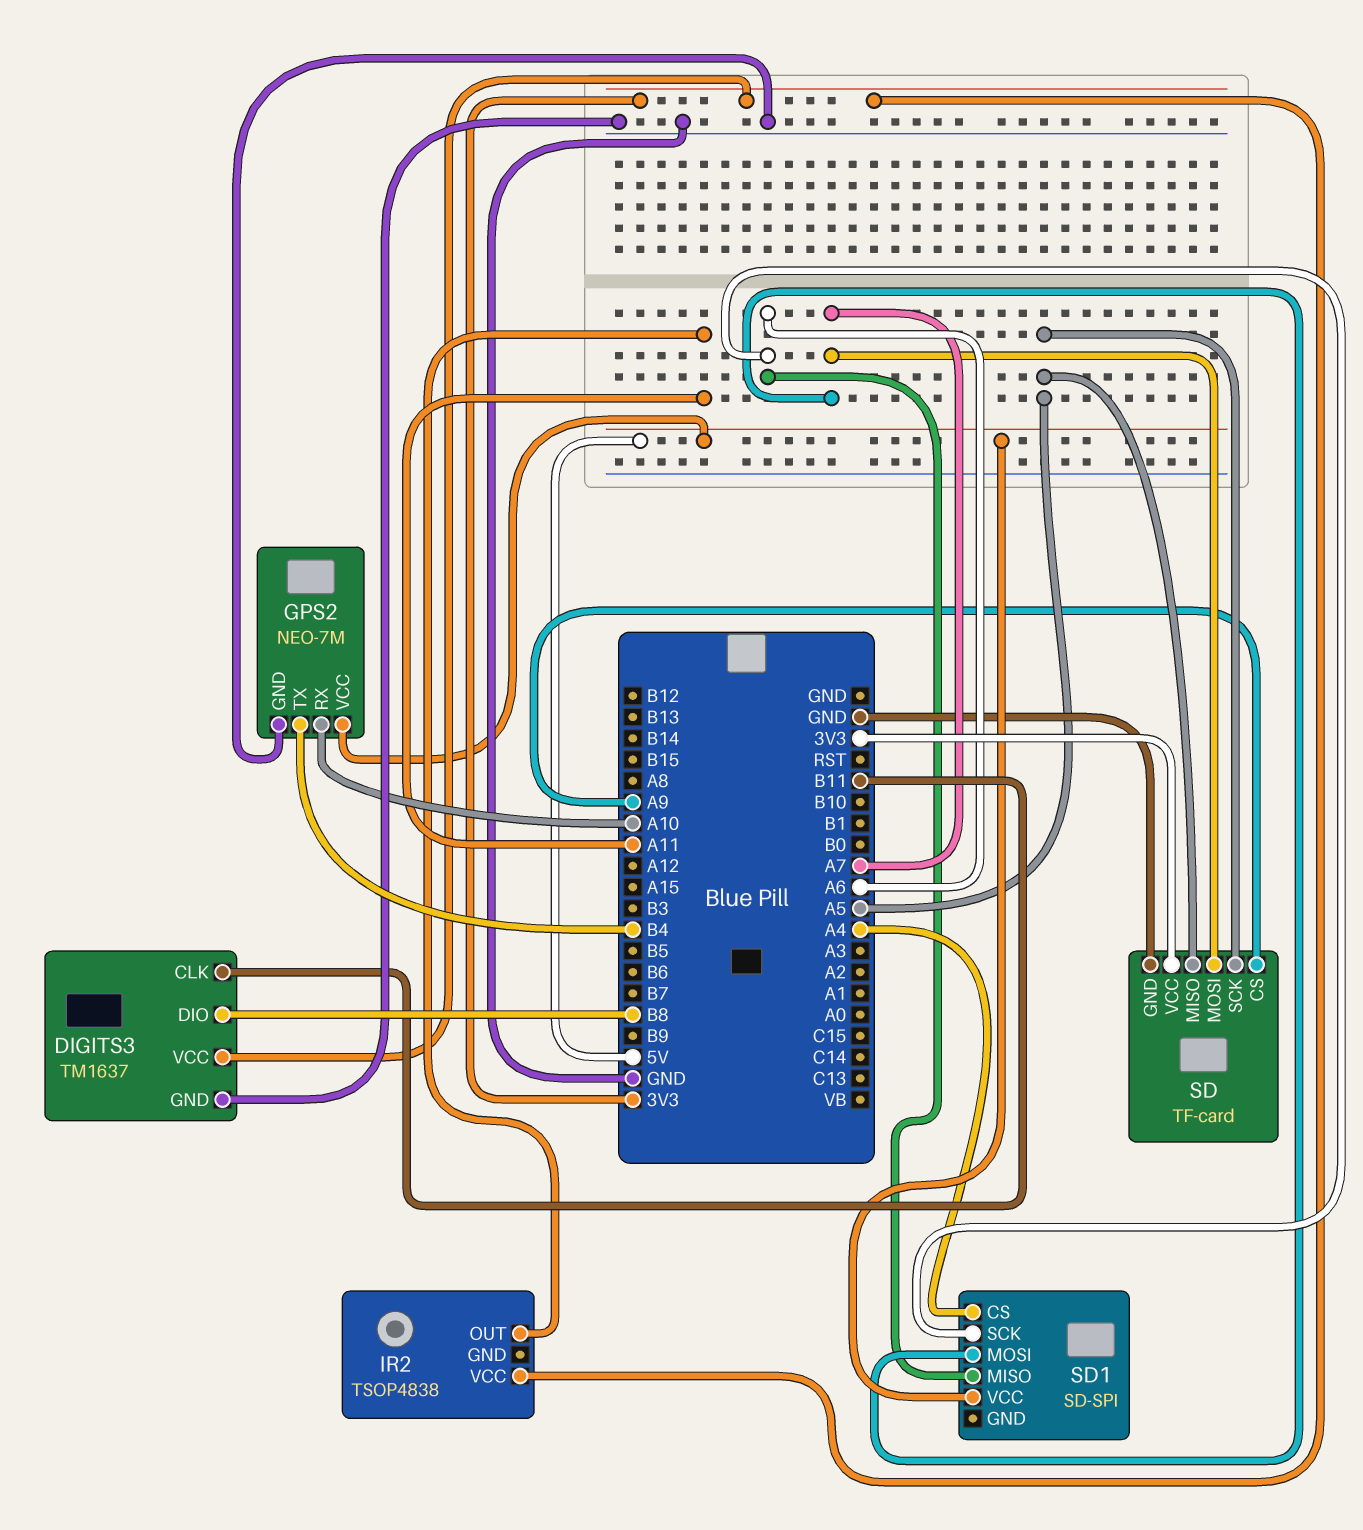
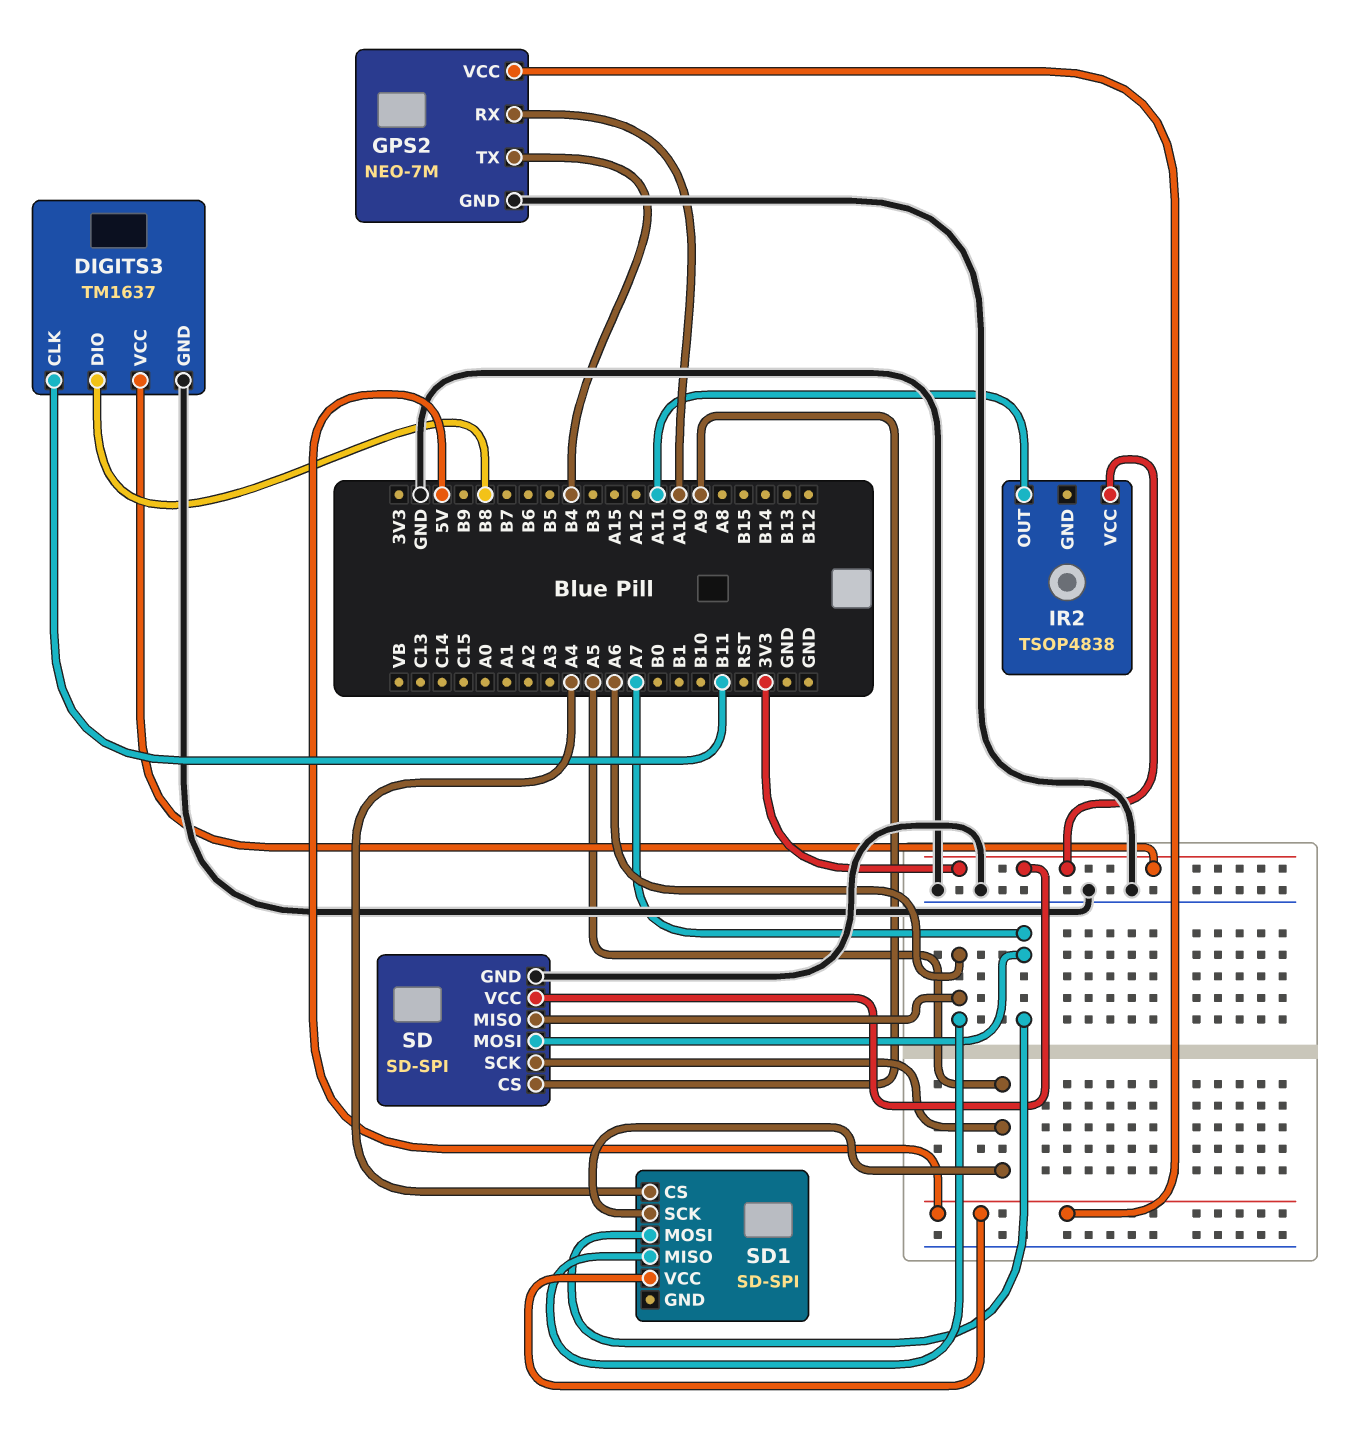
SD: TF-card -> SD-SPI
SD pin MISO: A5 -> A6
SD1 pin SCK: A6 -> A5

